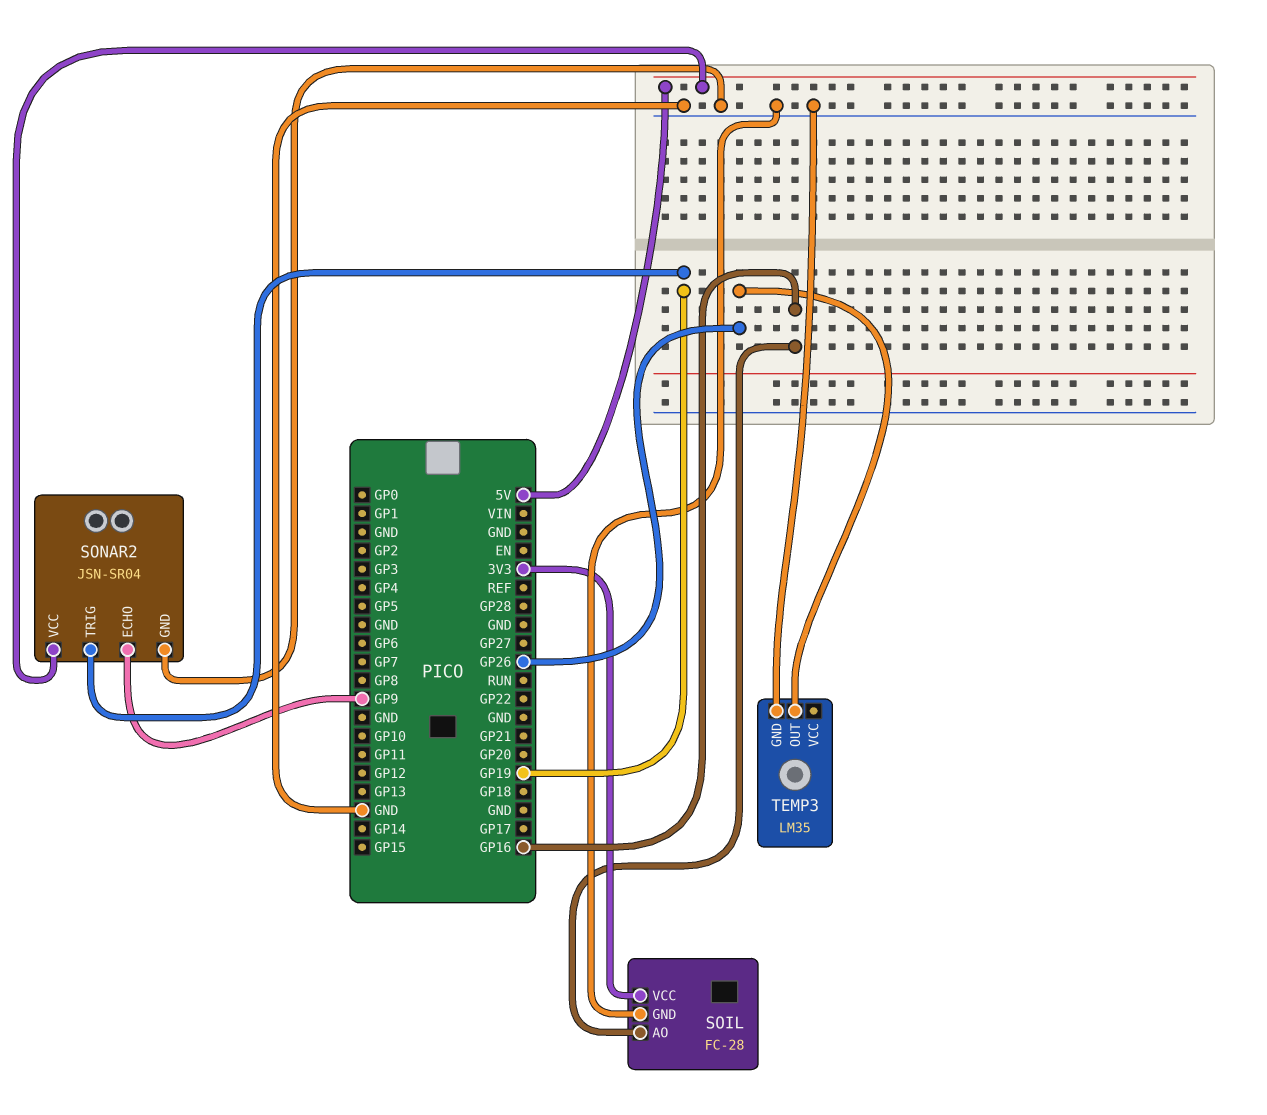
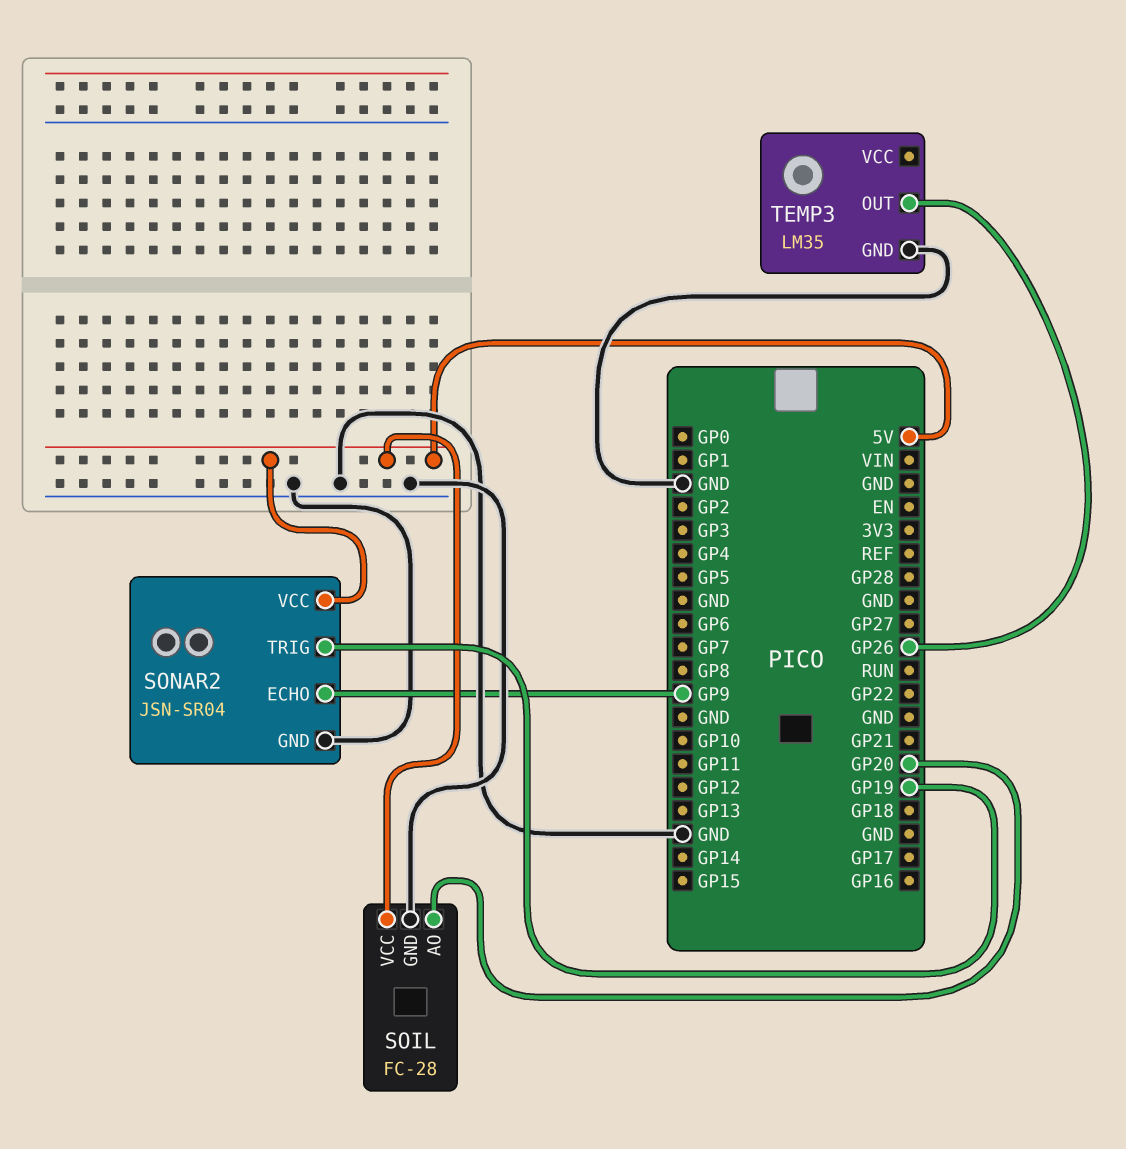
SOIL pin AO: GP16 -> GP20
SOIL pin VCC: 3V3 -> 5V

